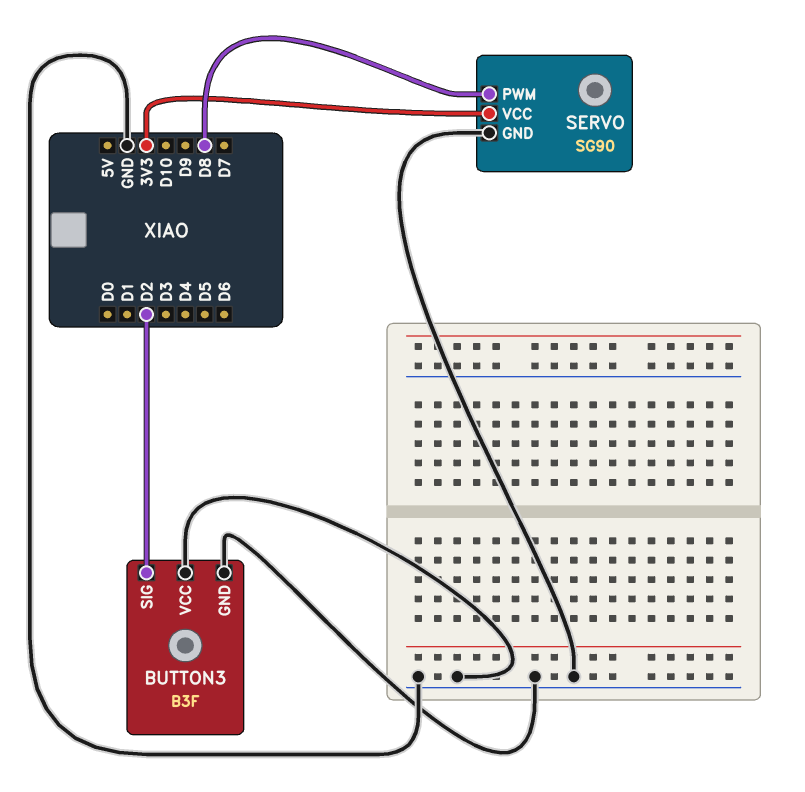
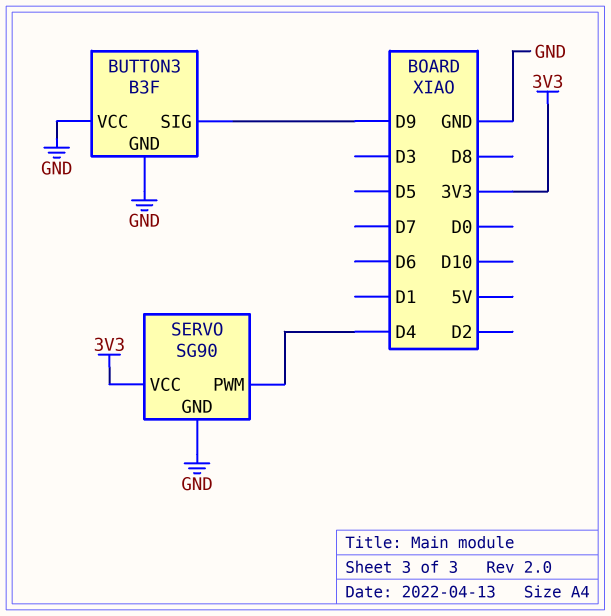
BUTTON3 pin SIG: D2 -> D9
SERVO pin PWM: D8 -> D4

